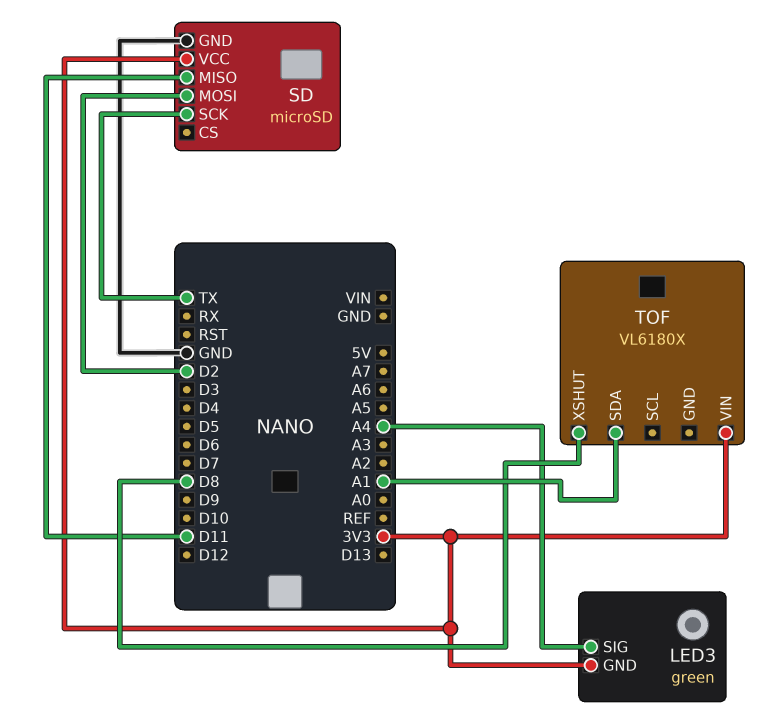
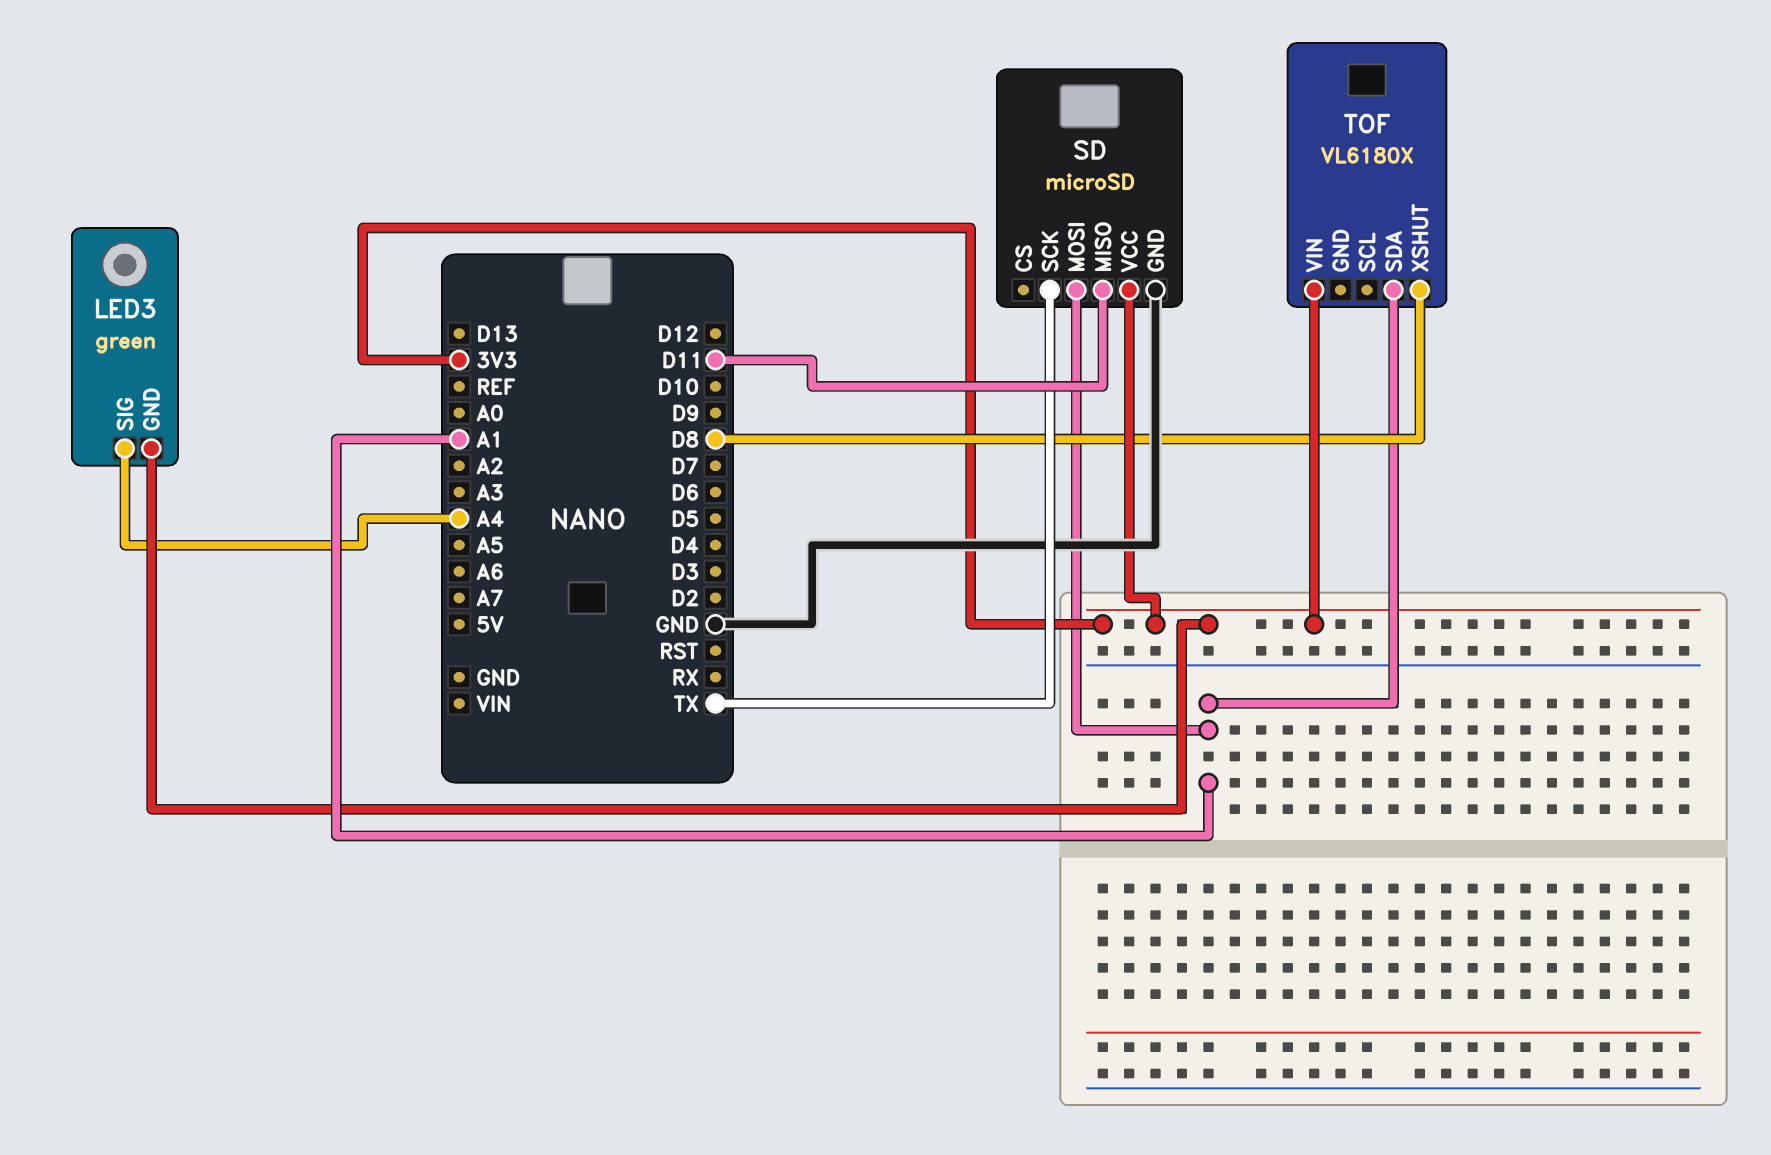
SD pin MOSI: D2 -> A1

